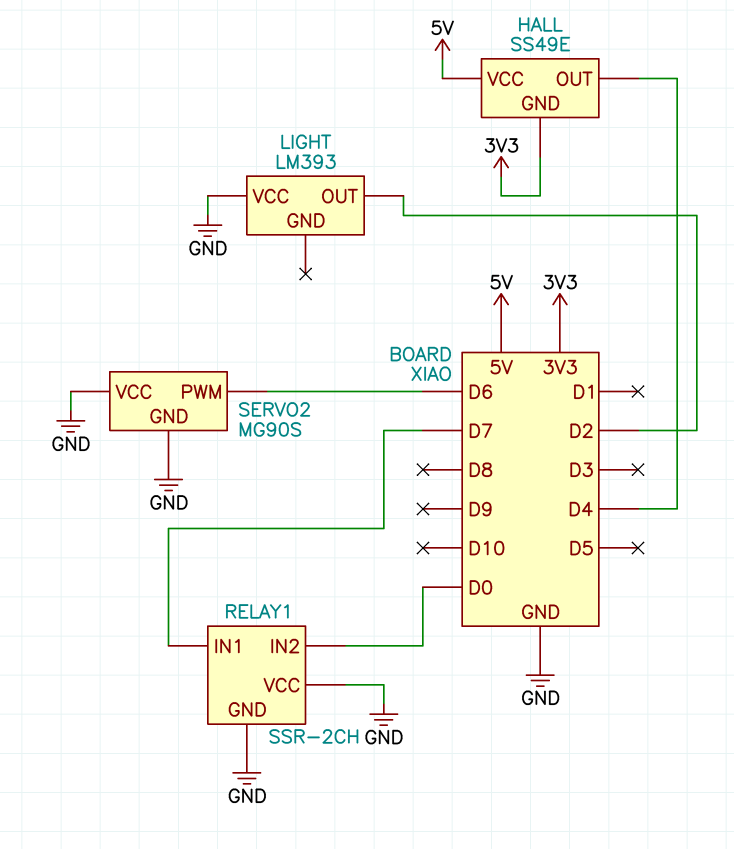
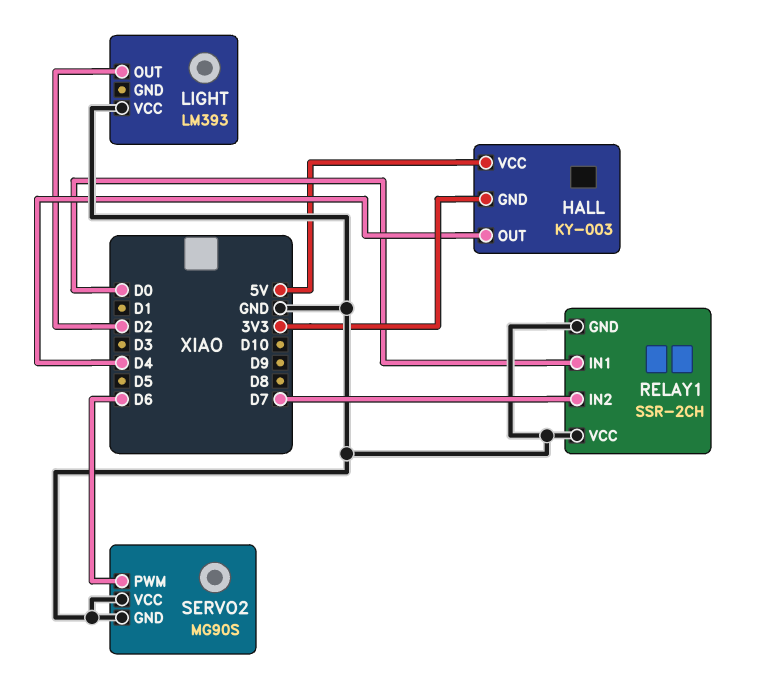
HALL: SS49E -> KY-003
RELAY1 pin IN1: D7 -> D0
RELAY1 pin IN2: D0 -> D7

